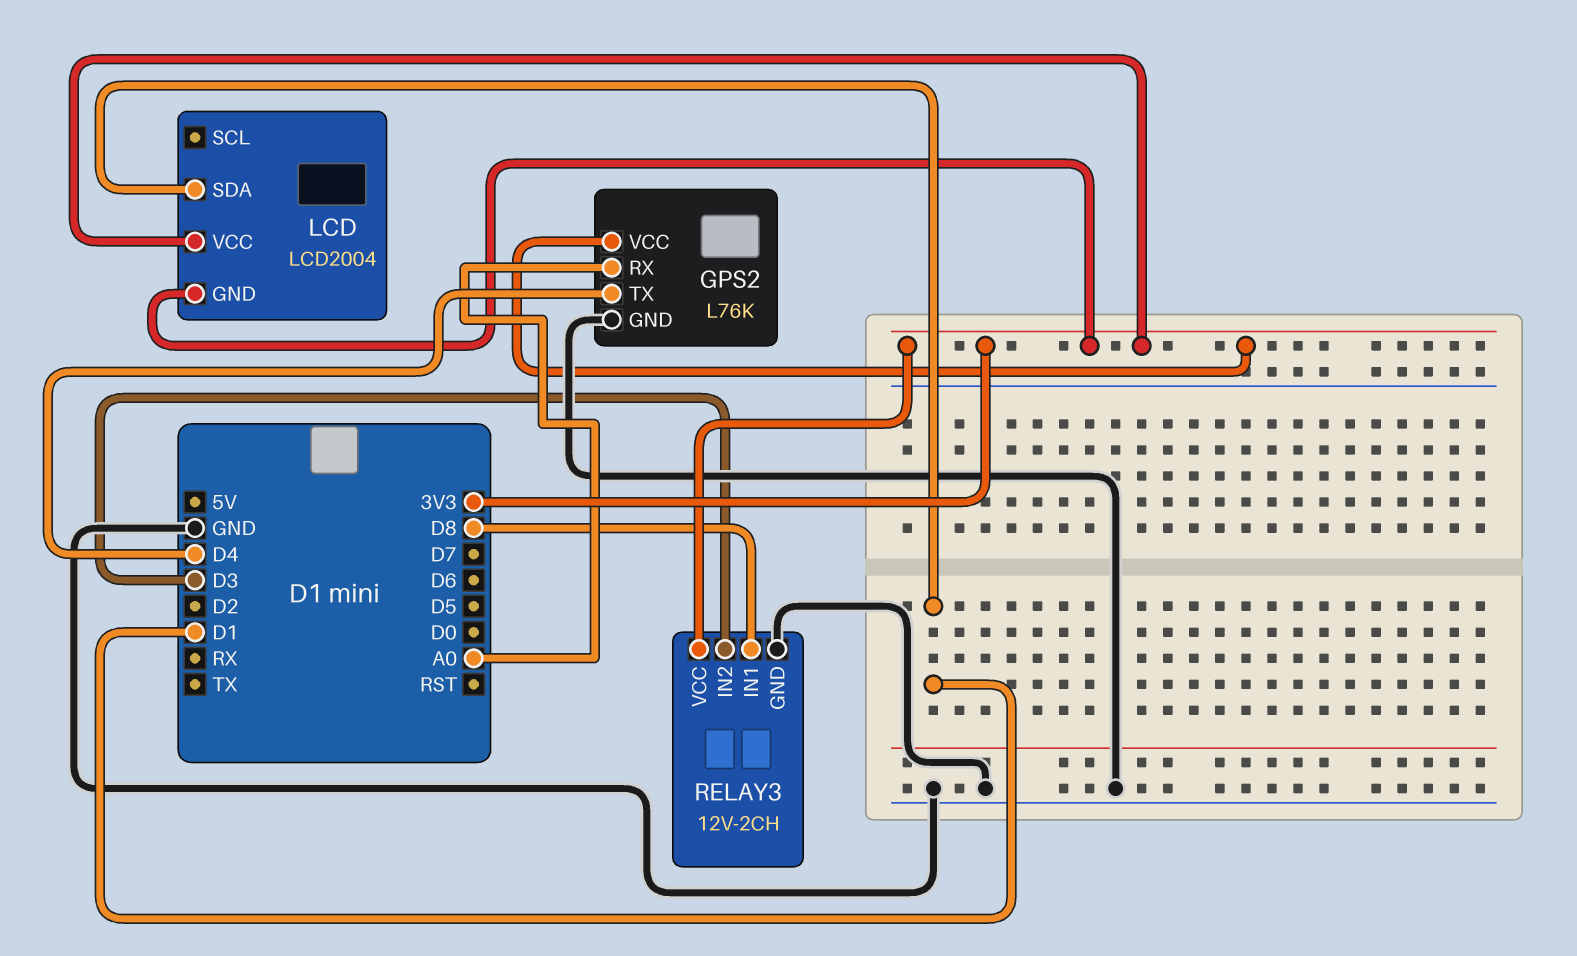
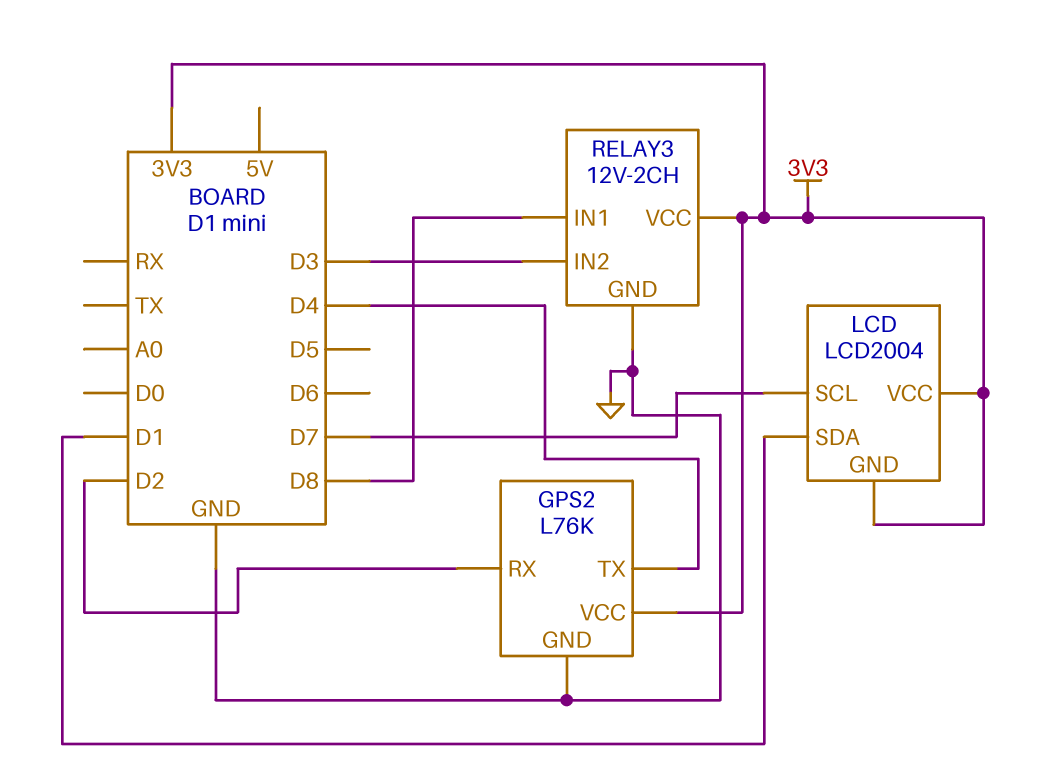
GPS2 pin RX: A0 -> D2
LCD pin SCL: none -> D7

